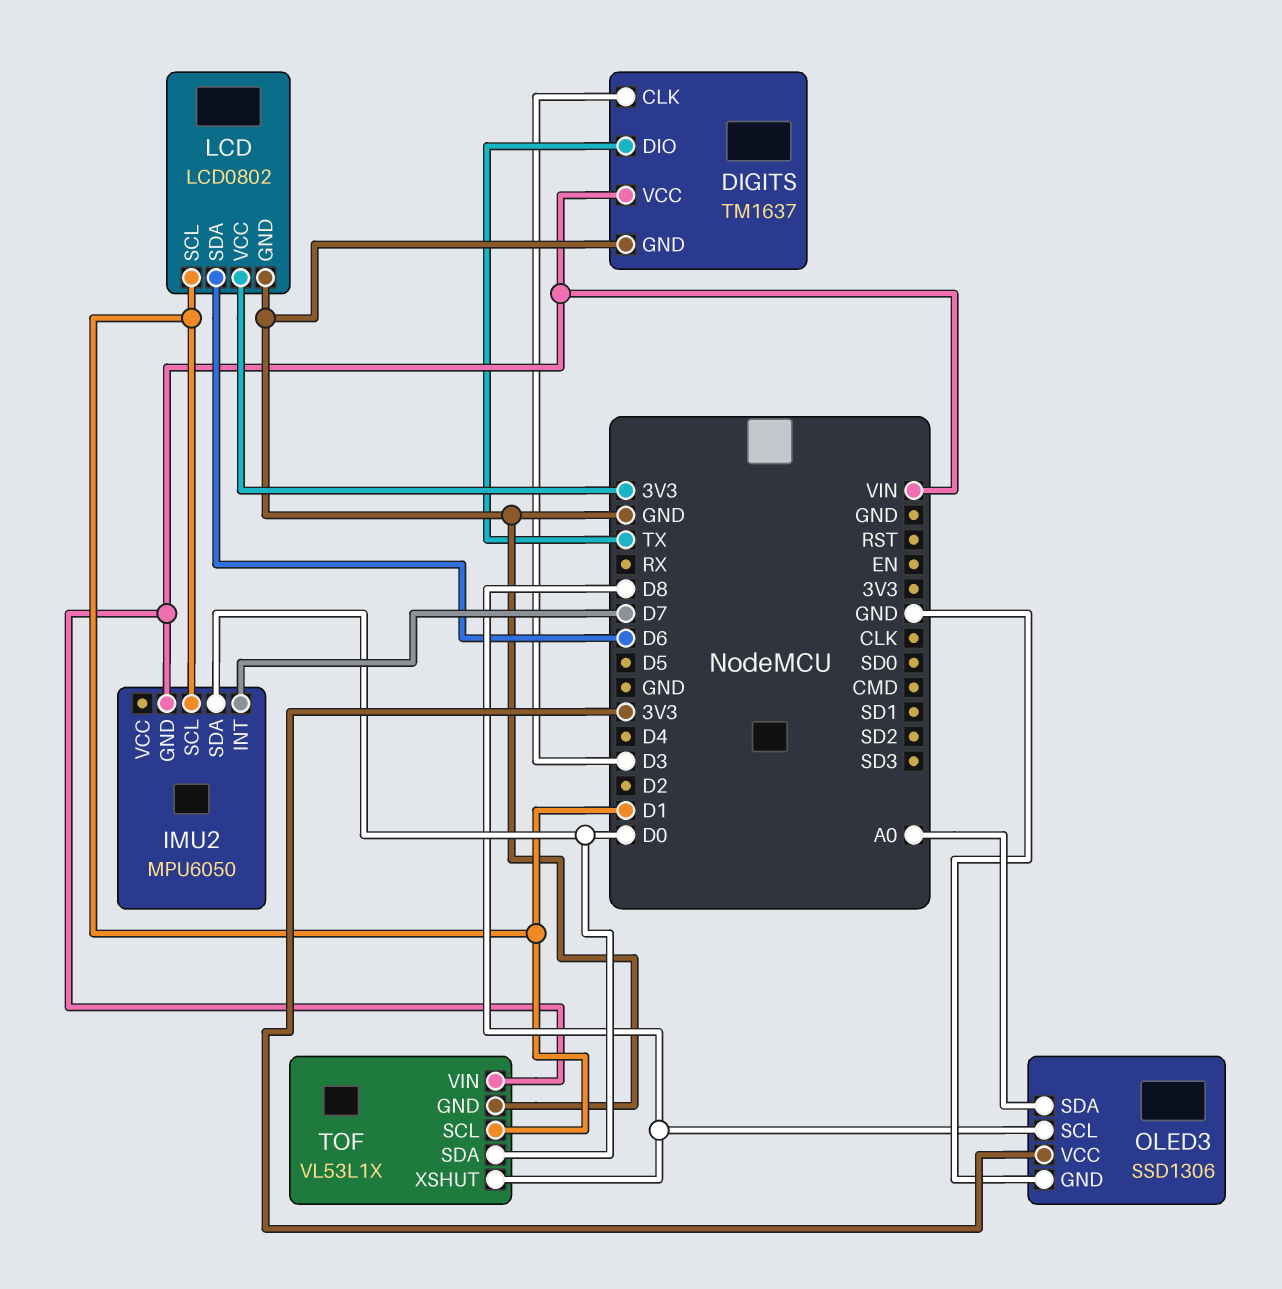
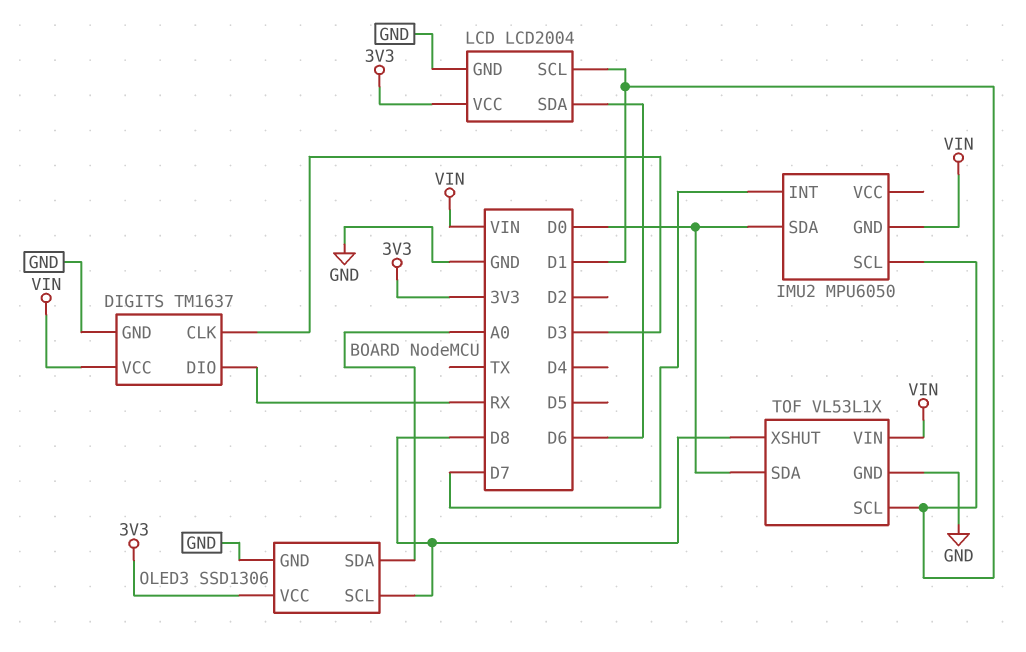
DIGITS pin DIO: TX -> RX
LCD: LCD0802 -> LCD2004

